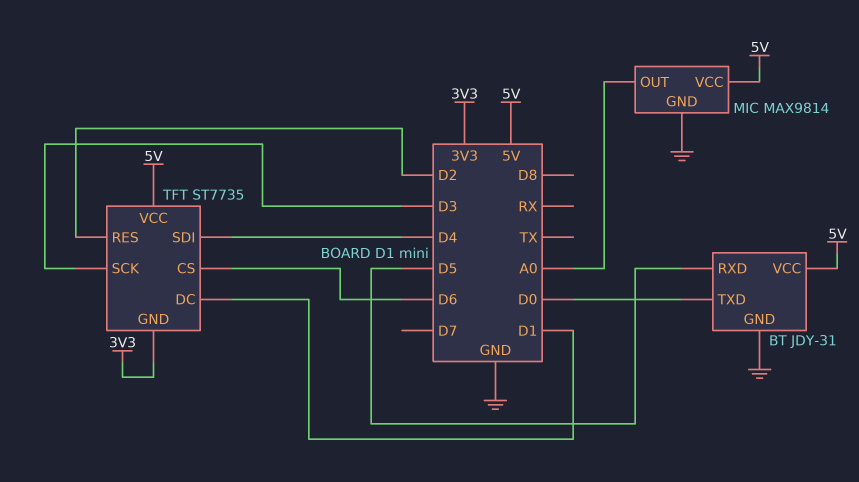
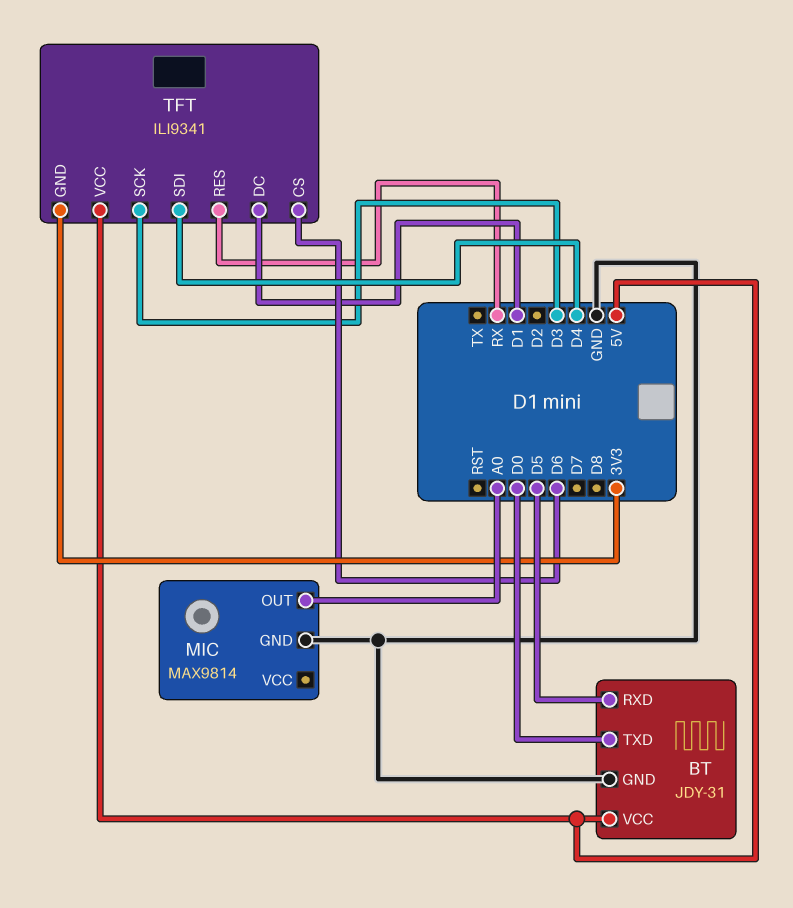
MIC pin VCC: 5V -> none
TFT: ST7735 -> ILI9341
TFT pin RES: D2 -> RX

